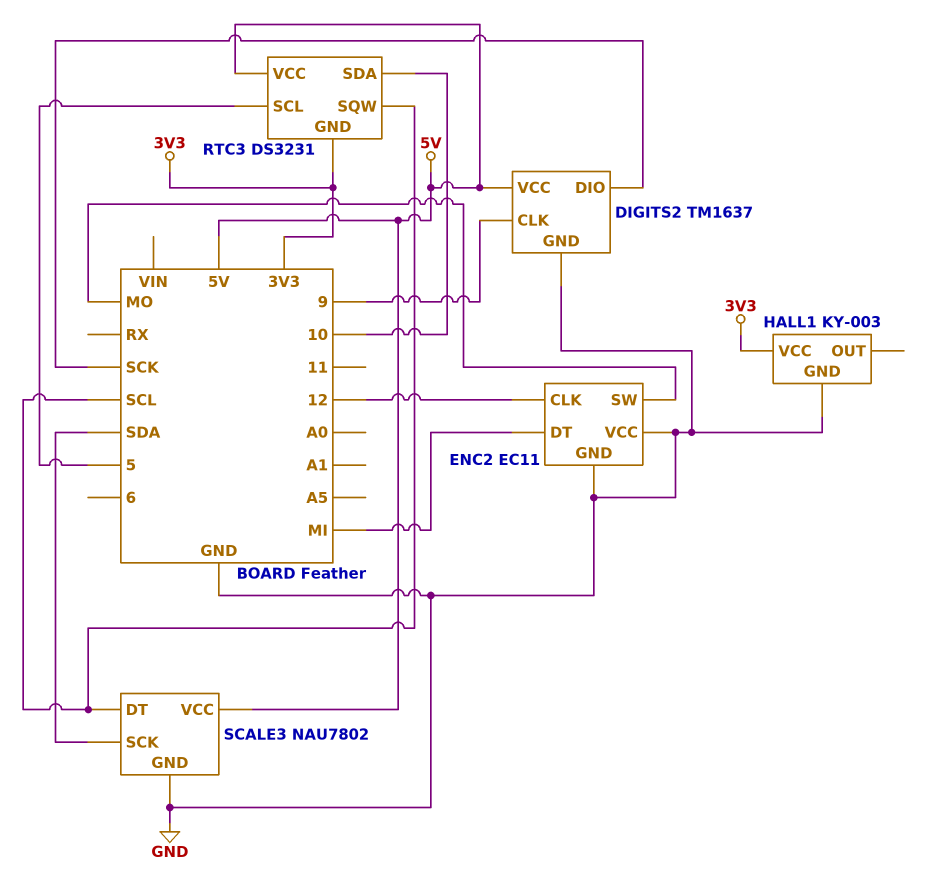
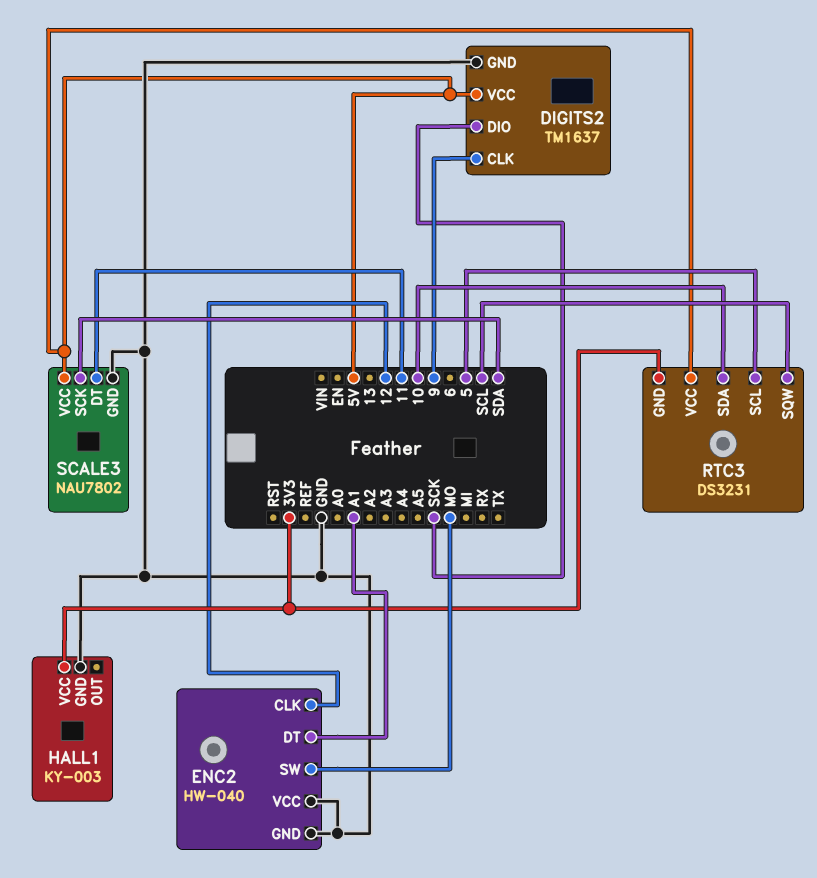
ENC2: EC11 -> HW-040
ENC2 pin DT: MI -> A1
SCALE3 pin DT: SCL -> 11

